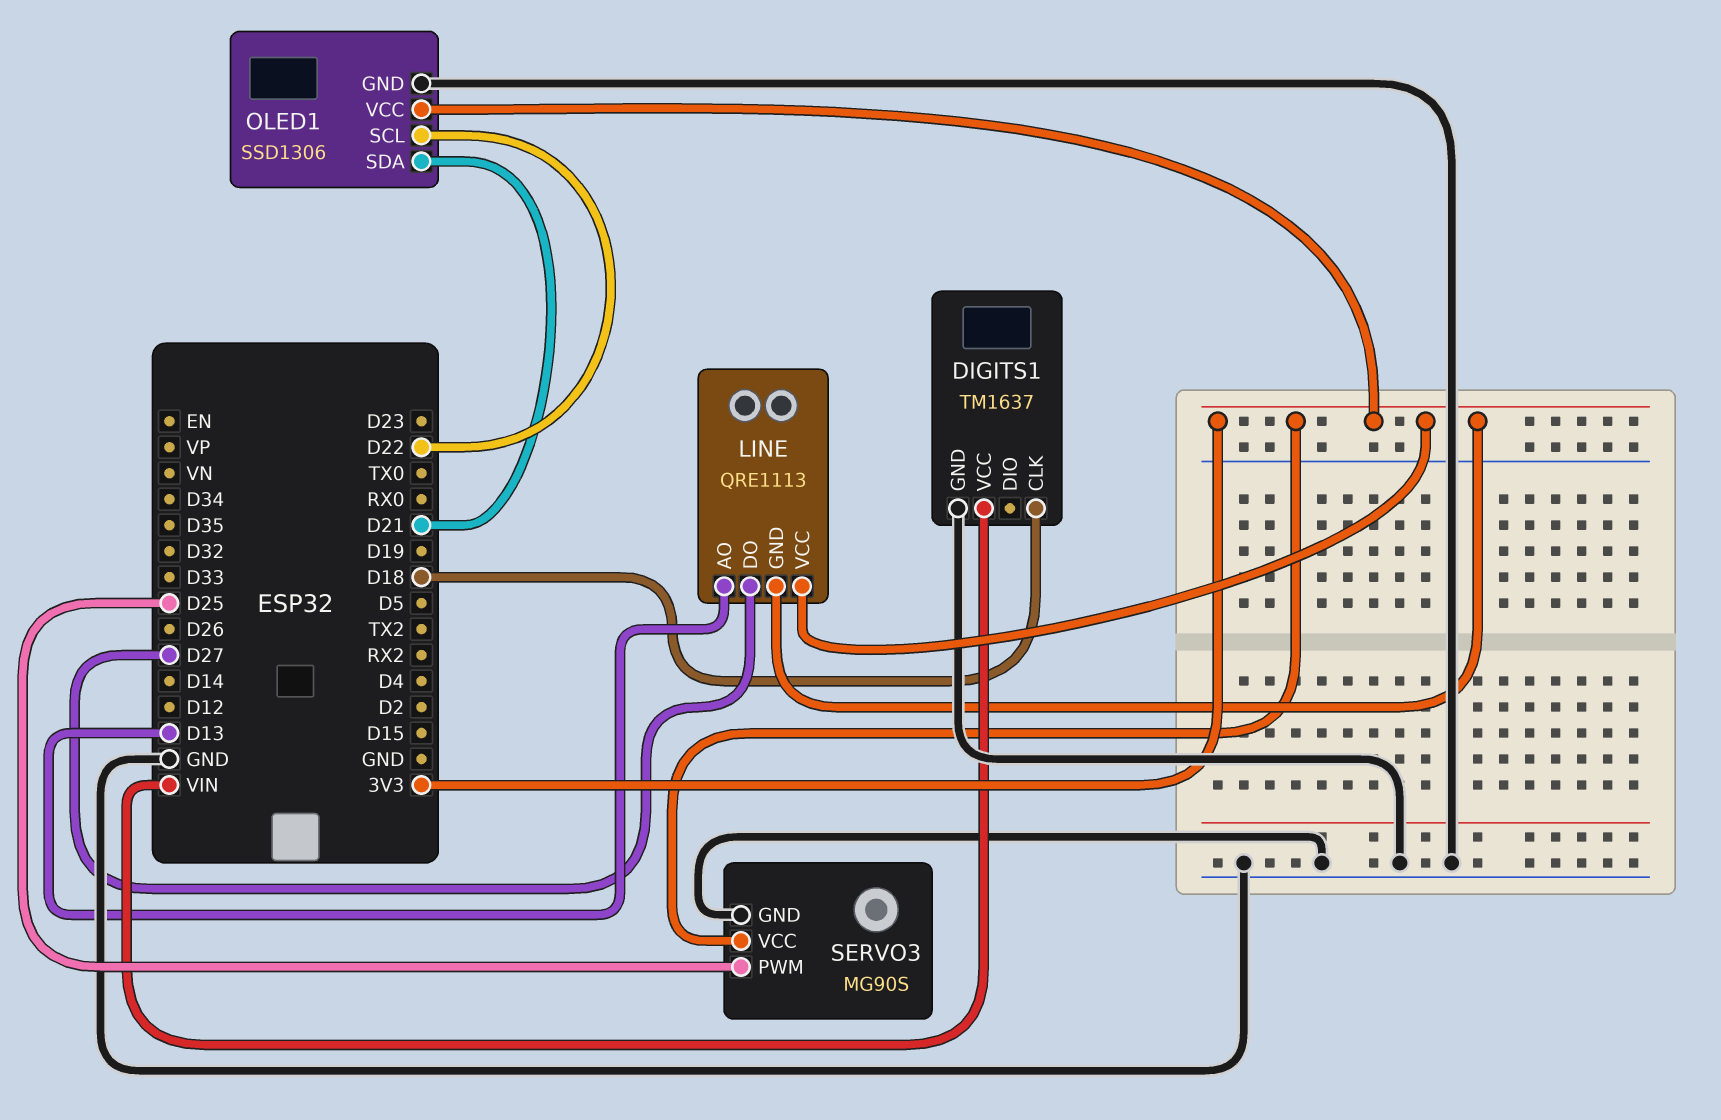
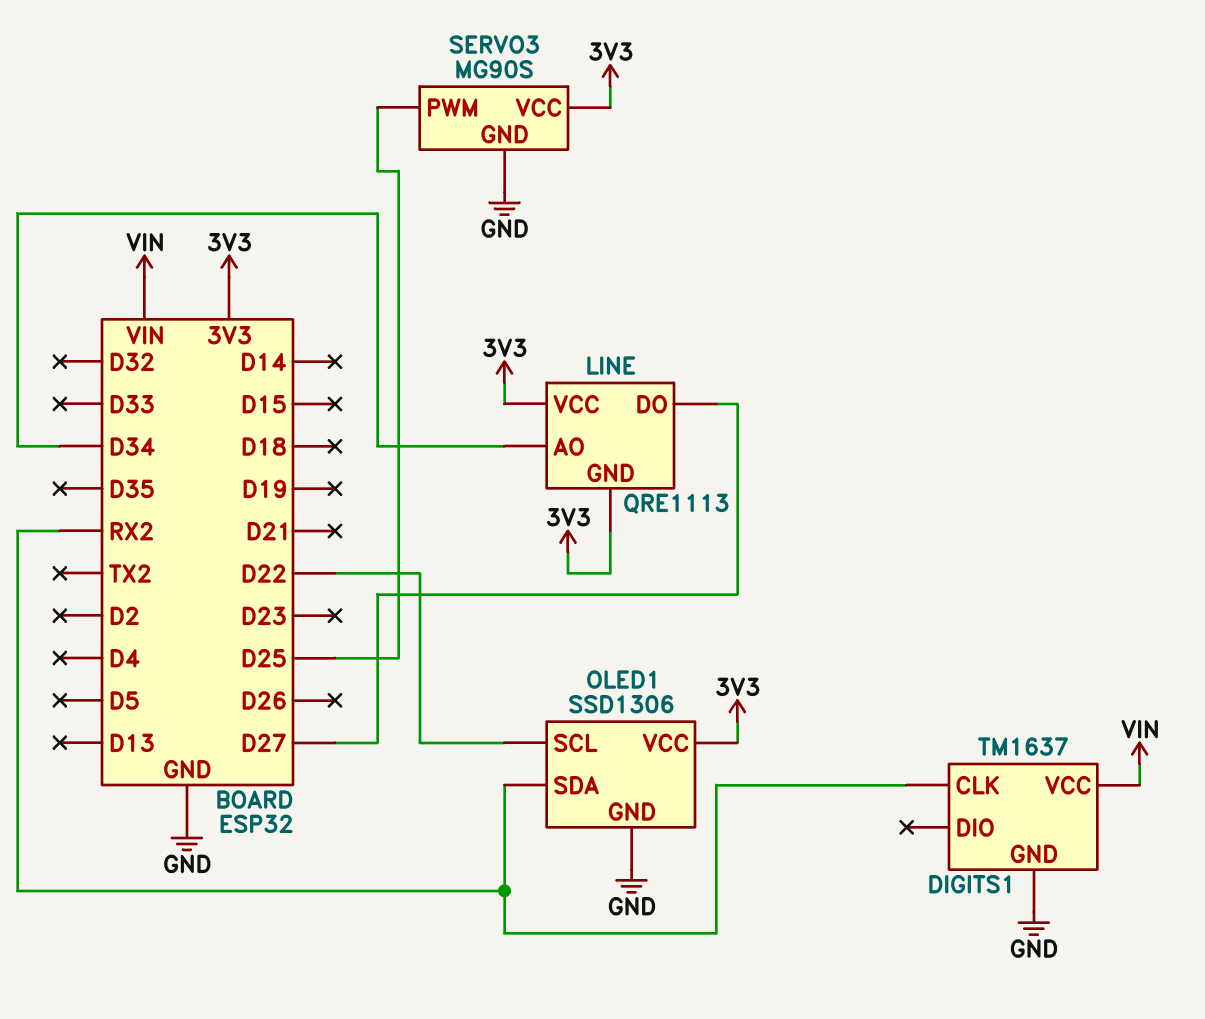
DIGITS1 pin CLK: D18 -> RX2
LINE pin AO: D13 -> D34
OLED1 pin SDA: D21 -> RX2

